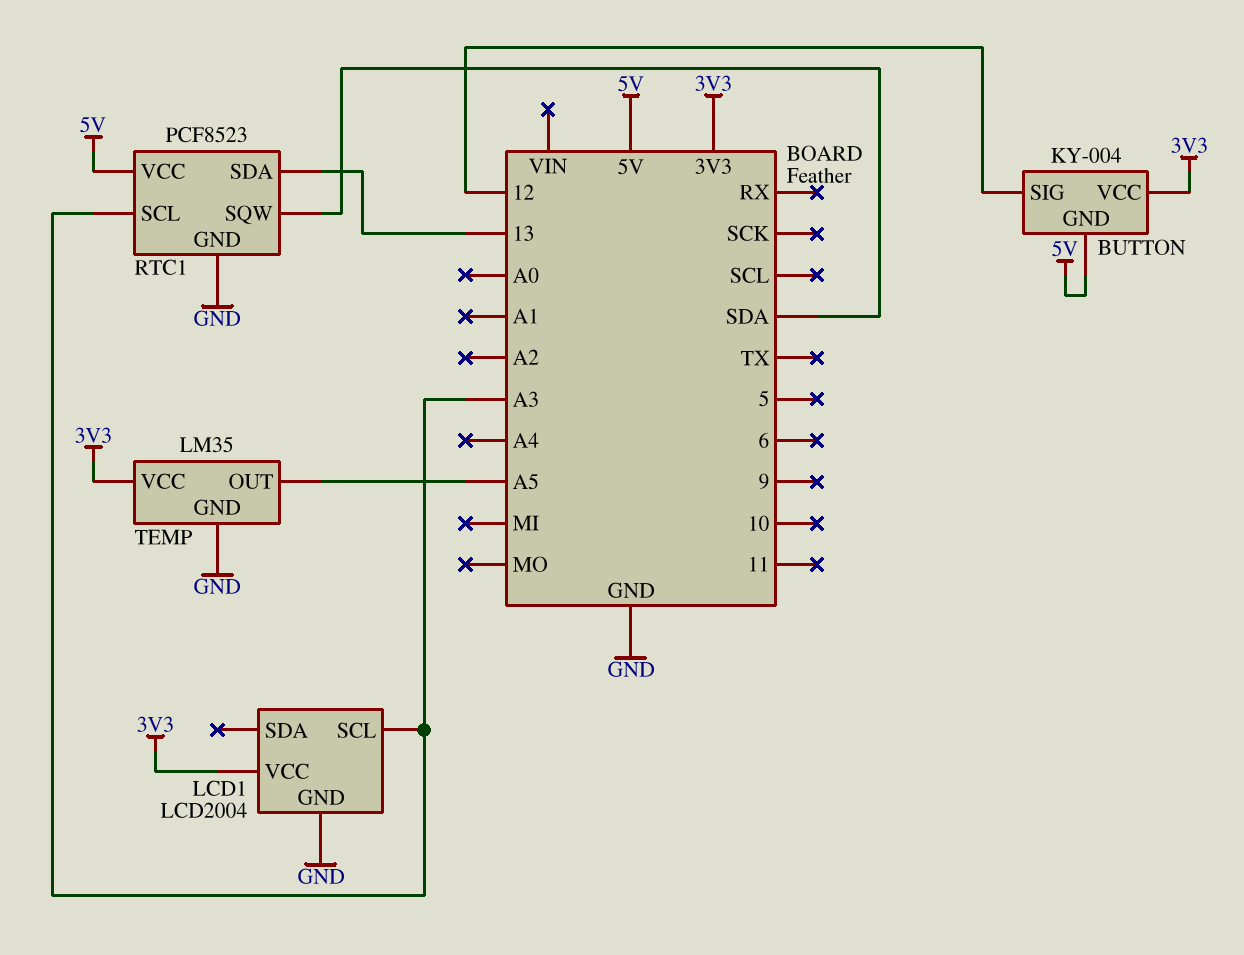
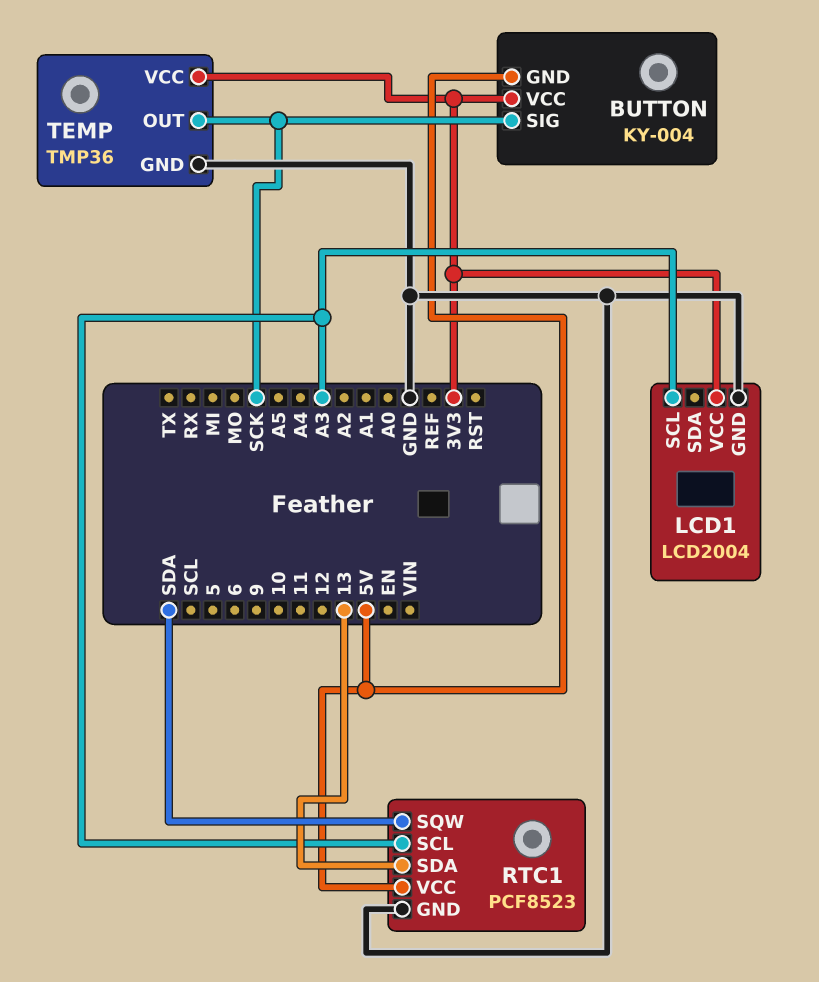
BUTTON pin SIG: 12 -> SCK
TEMP: LM35 -> TMP36
TEMP pin OUT: A5 -> SCK

